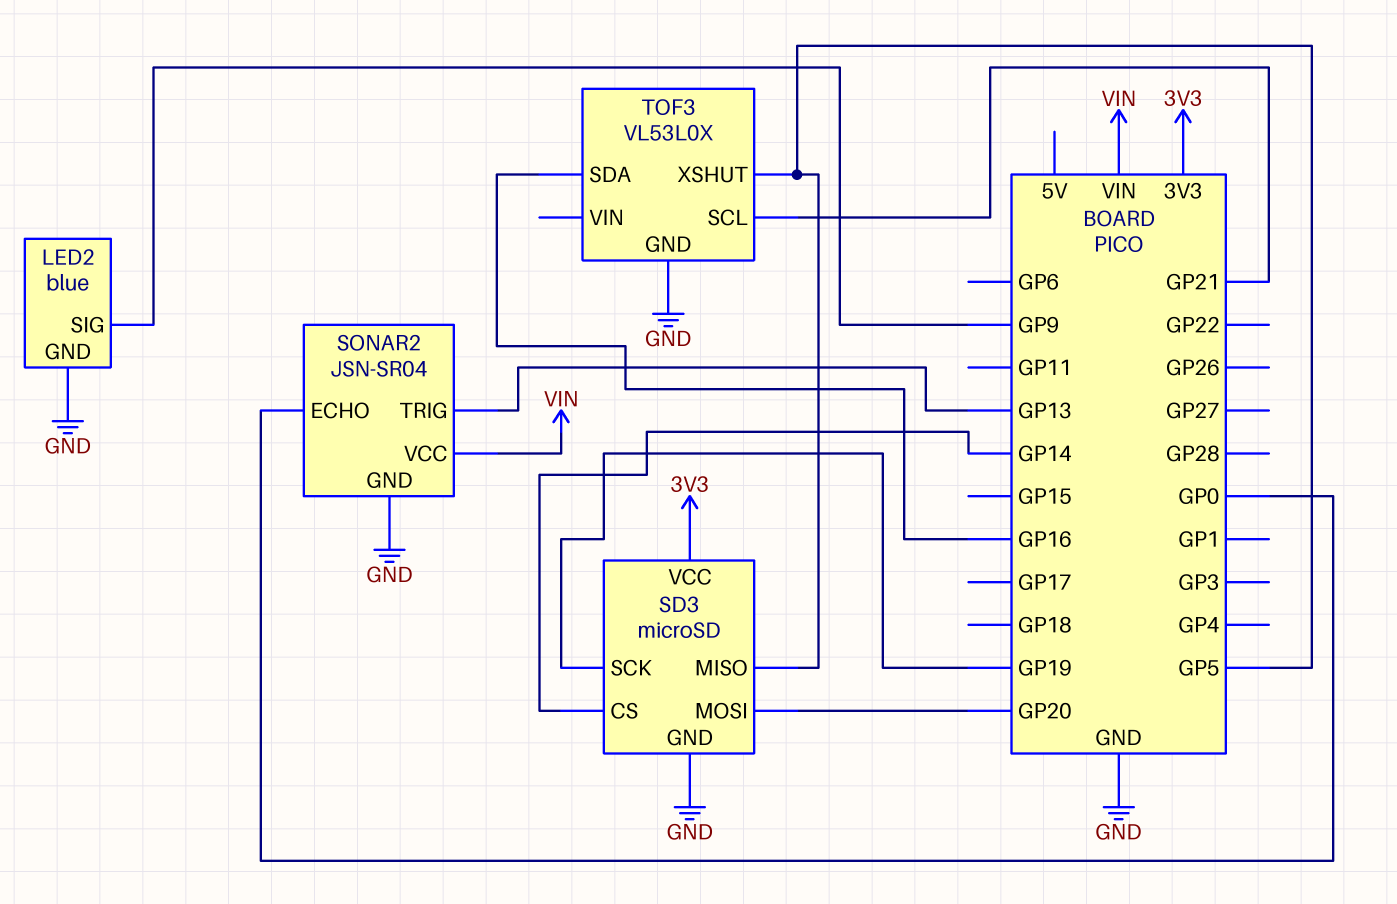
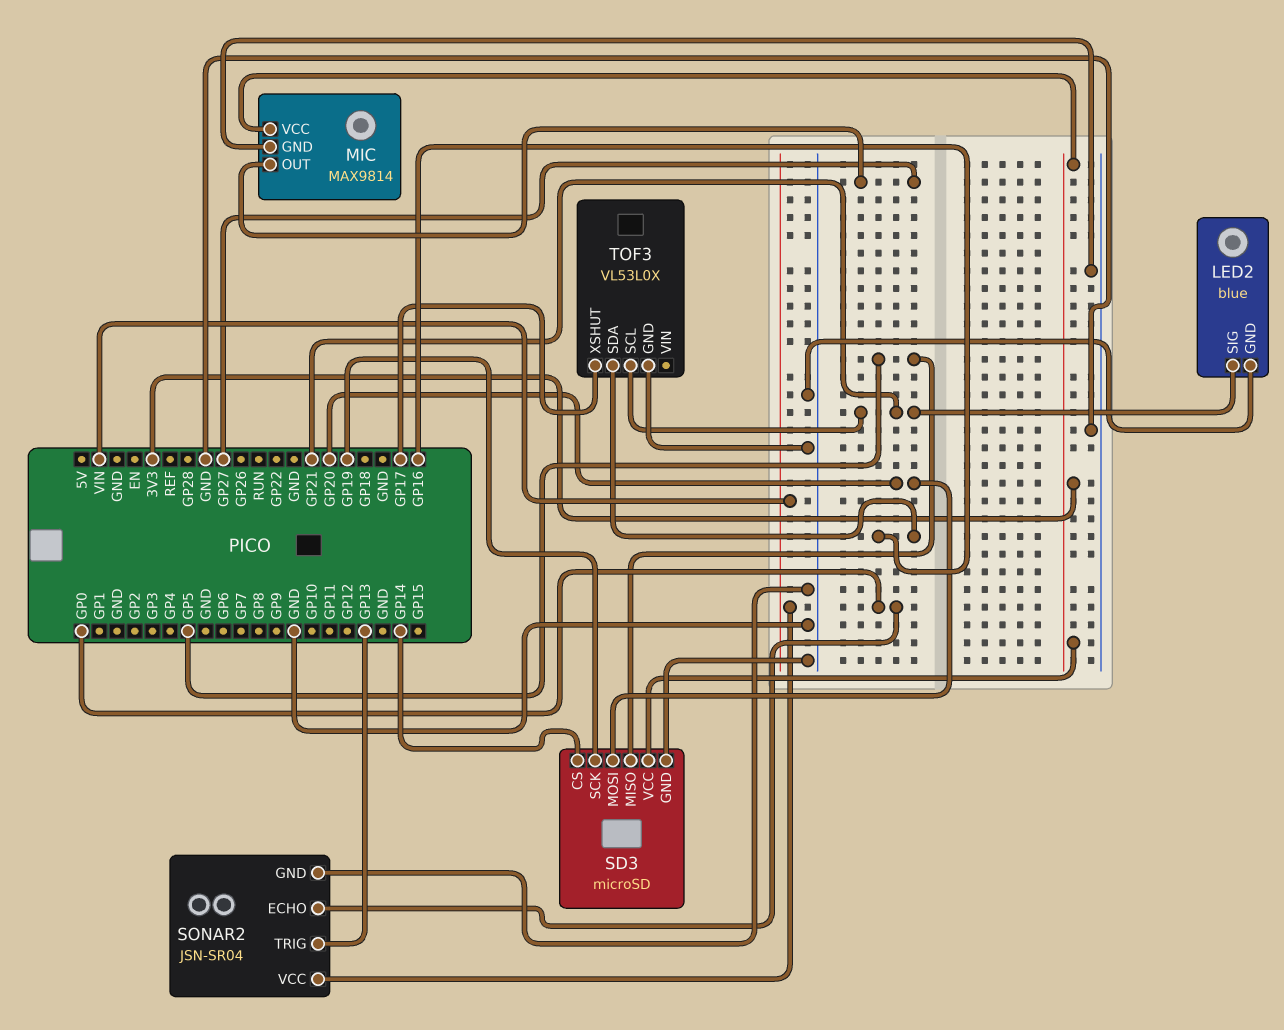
LED2 pin SIG: GP9 -> GP21
MIC: none -> MAX9814
MIC pin GND: none -> GND
MIC pin OUT: none -> GP27
MIC pin VCC: none -> 3V3
TOF3 pin XSHUT: GP5 -> GP17

